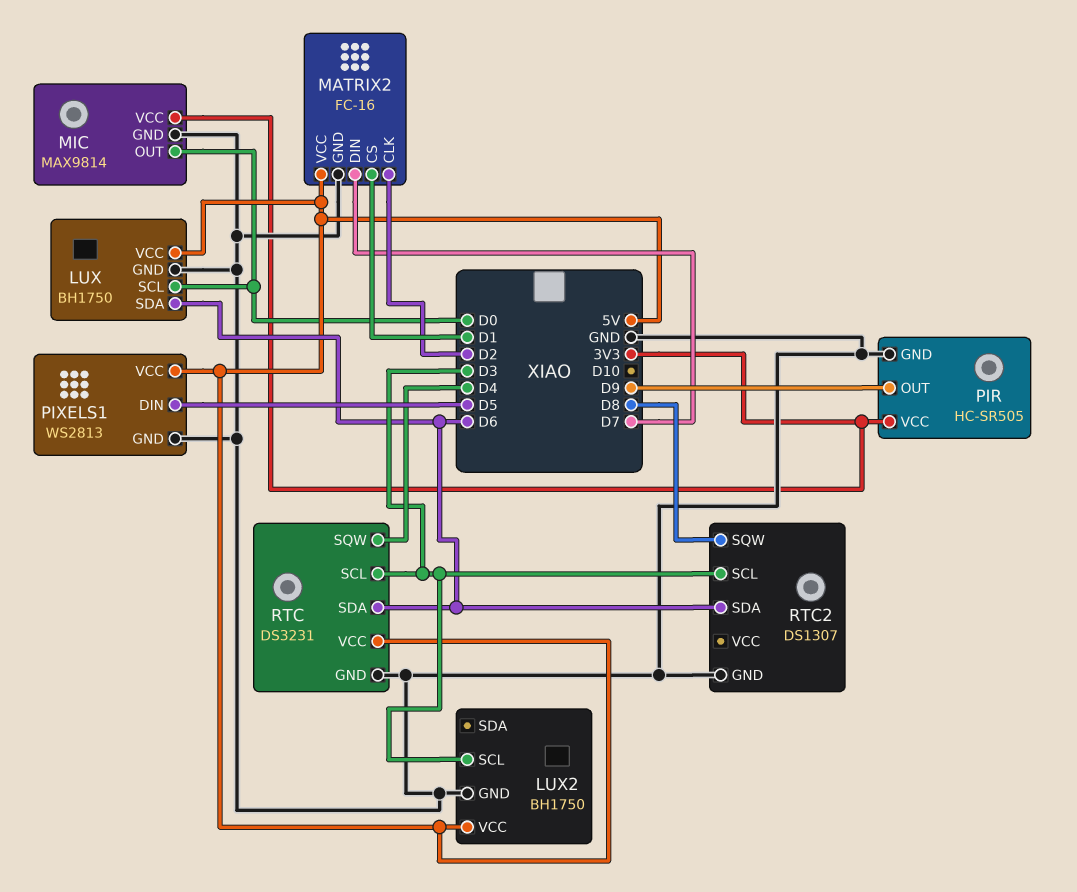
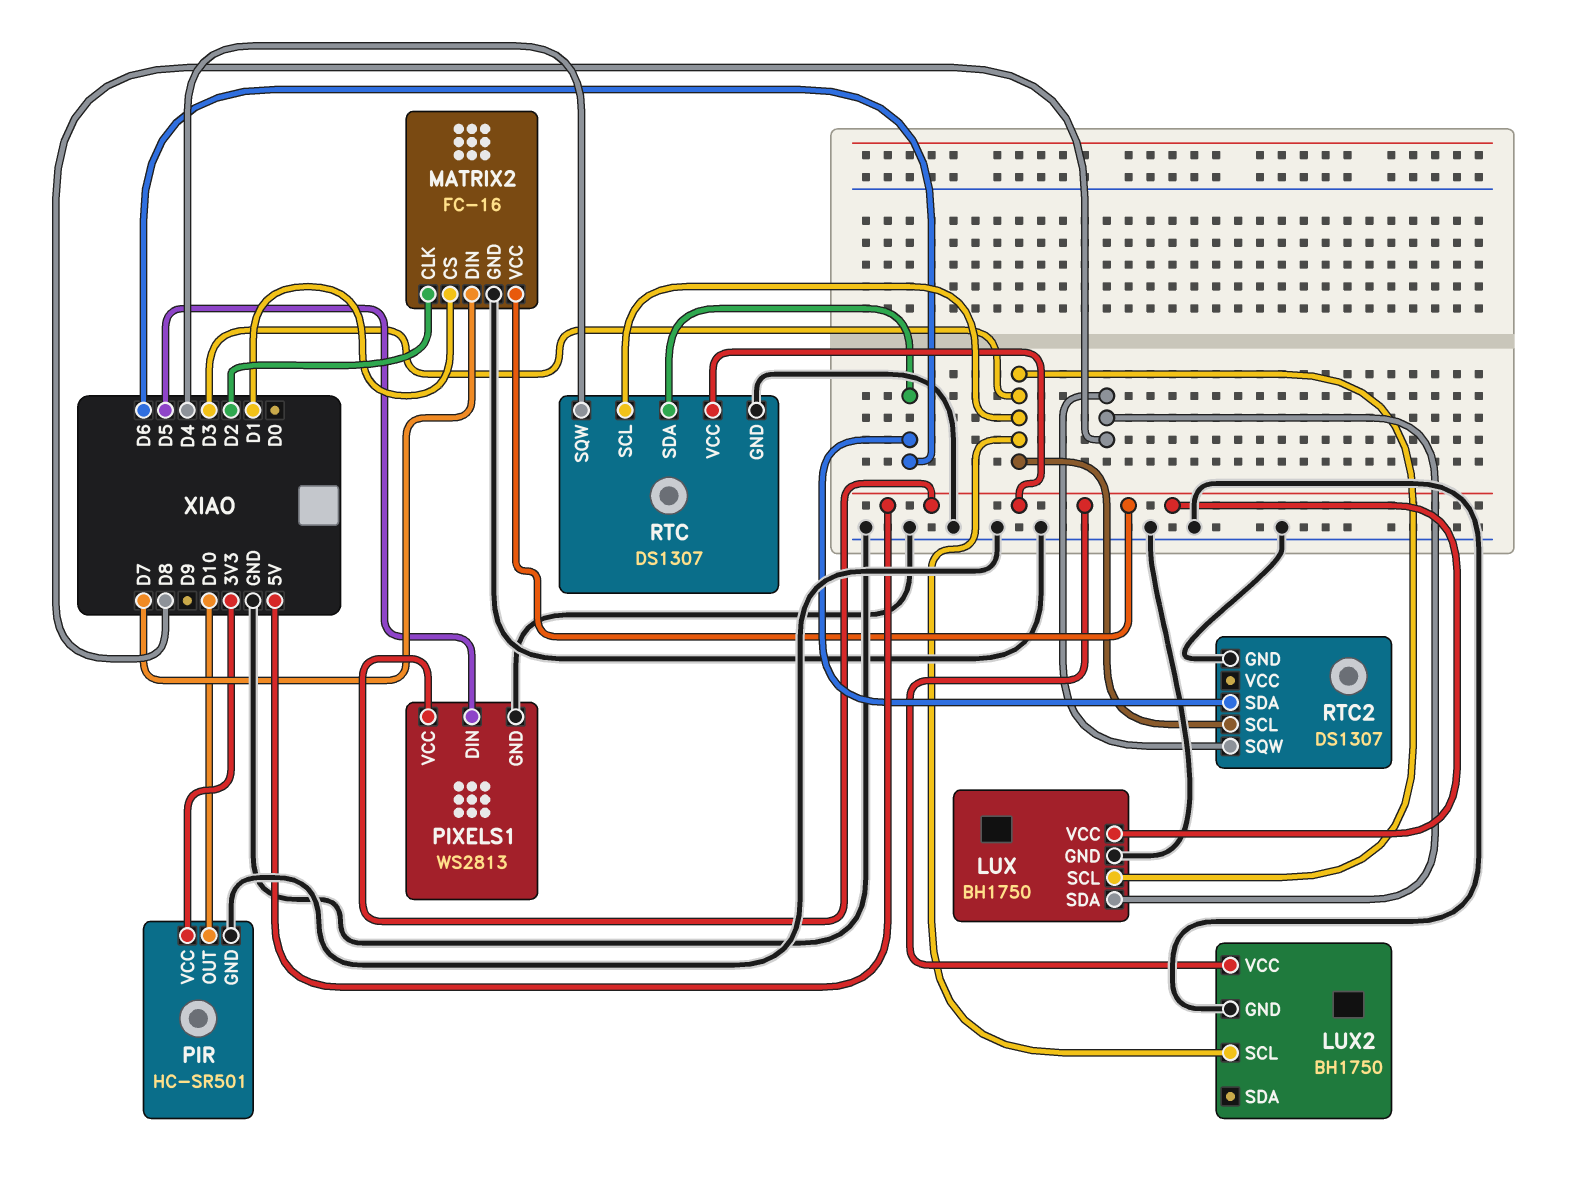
LUX pin SCL: D0 -> D3
LUX pin SDA: D6 -> D8
MIC: MAX9814 -> none
MIC pin GND: GND -> none
MIC pin OUT: D0 -> none
MIC pin VCC: 3V3 -> none
PIR: HC-SR505 -> HC-SR501
PIR pin OUT: D9 -> D10
RTC: DS3231 -> DS1307

